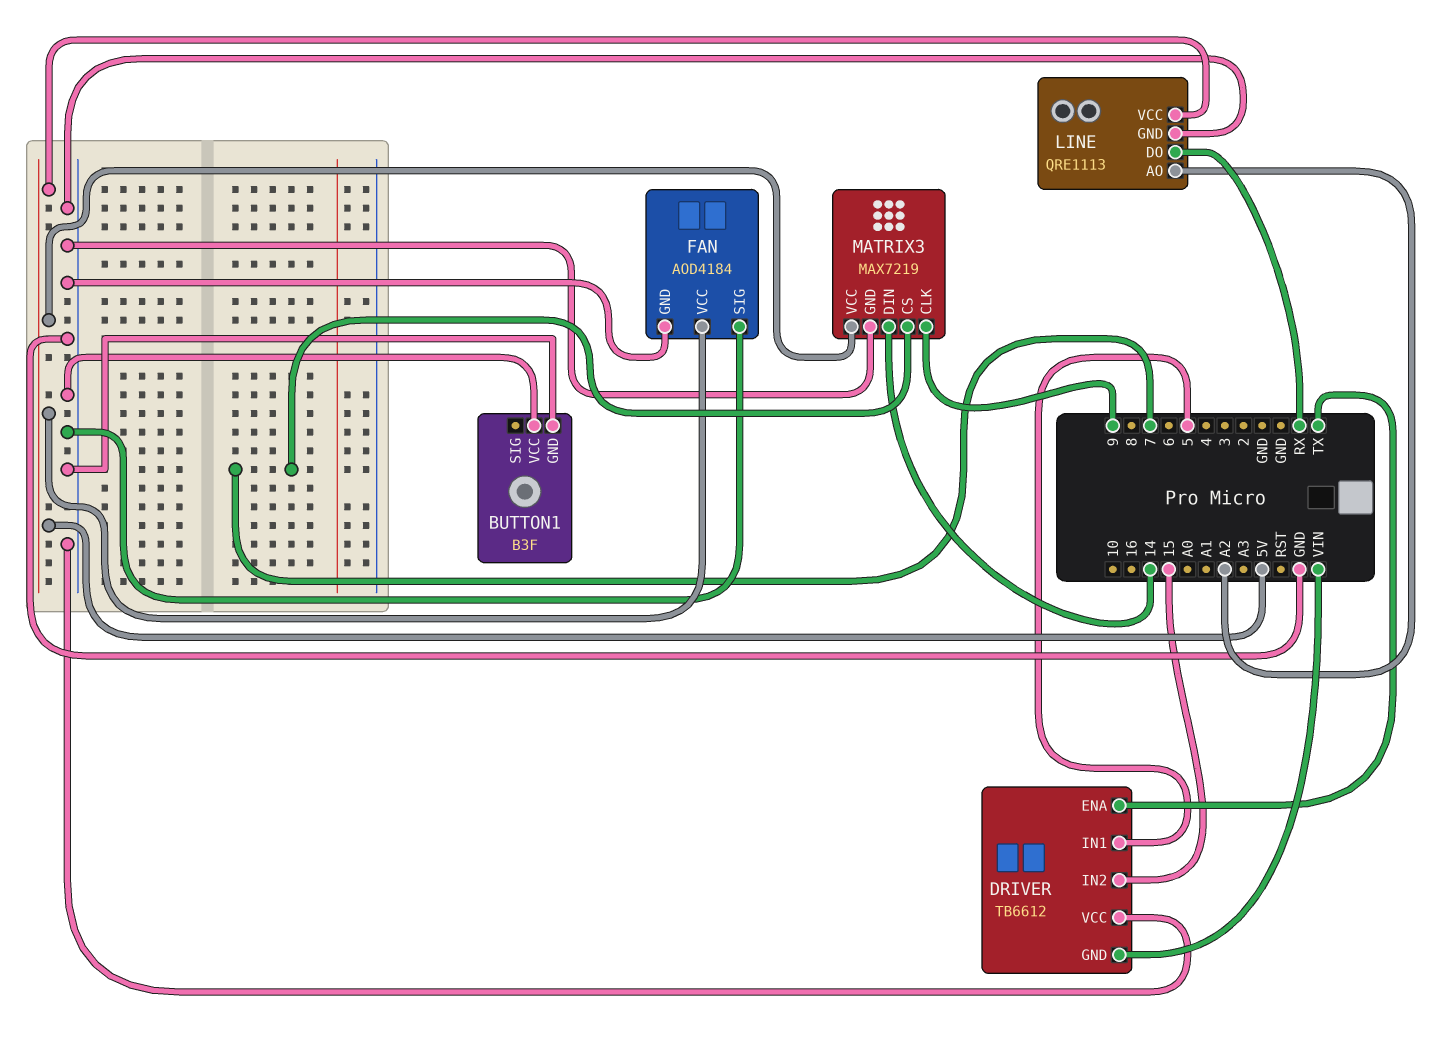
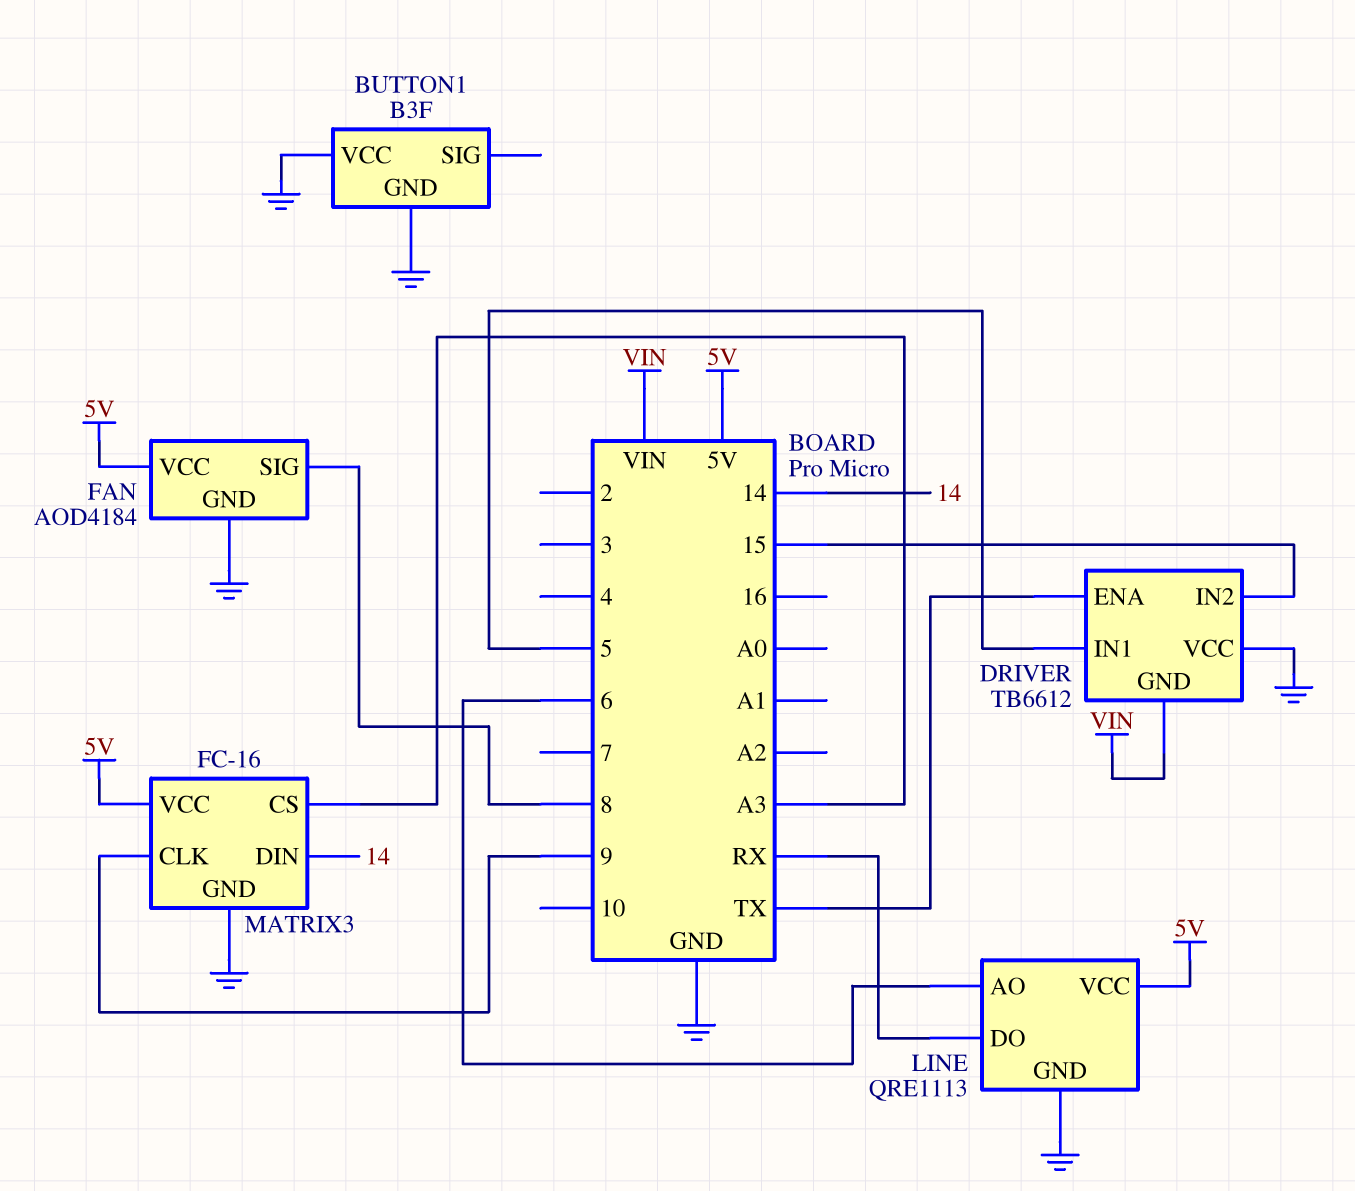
FAN pin SIG: GND -> 8
LINE pin AO: A2 -> 6
MATRIX3: MAX7219 -> FC-16
MATRIX3 pin CS: 7 -> A3

